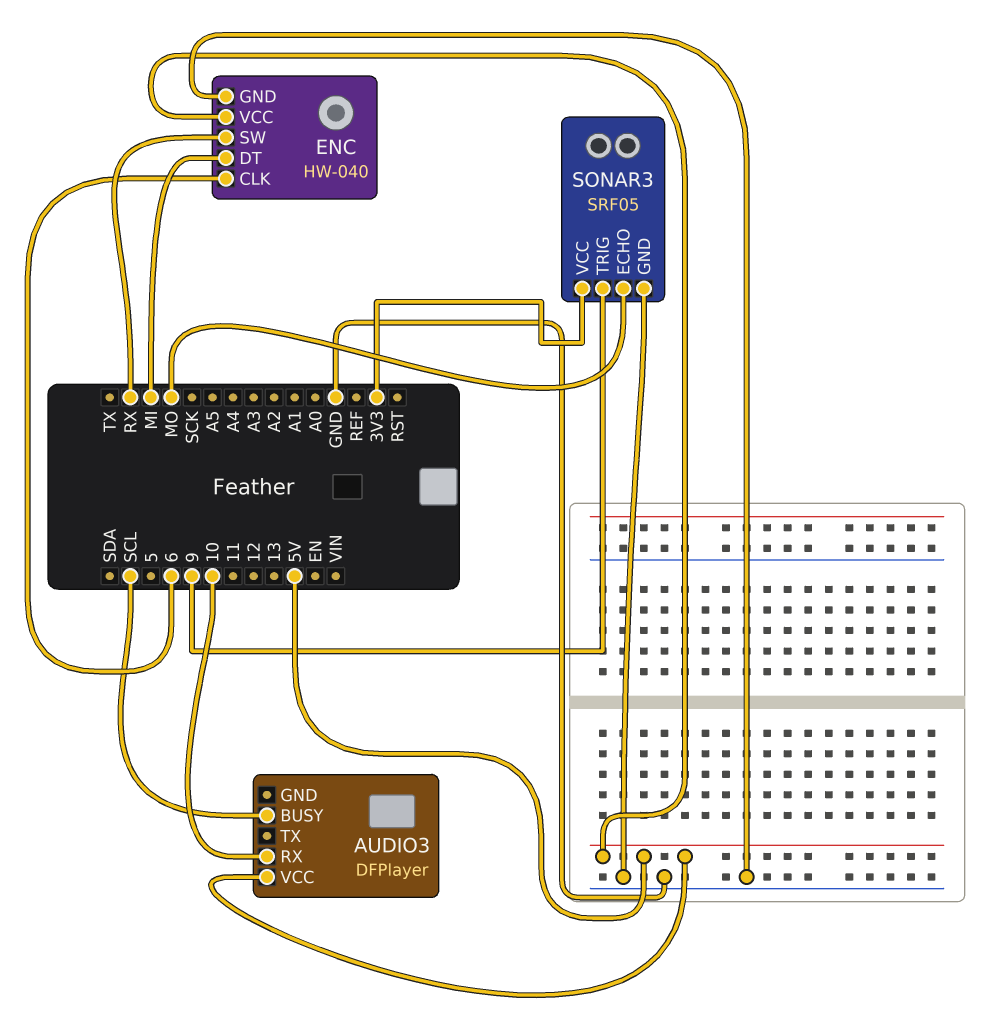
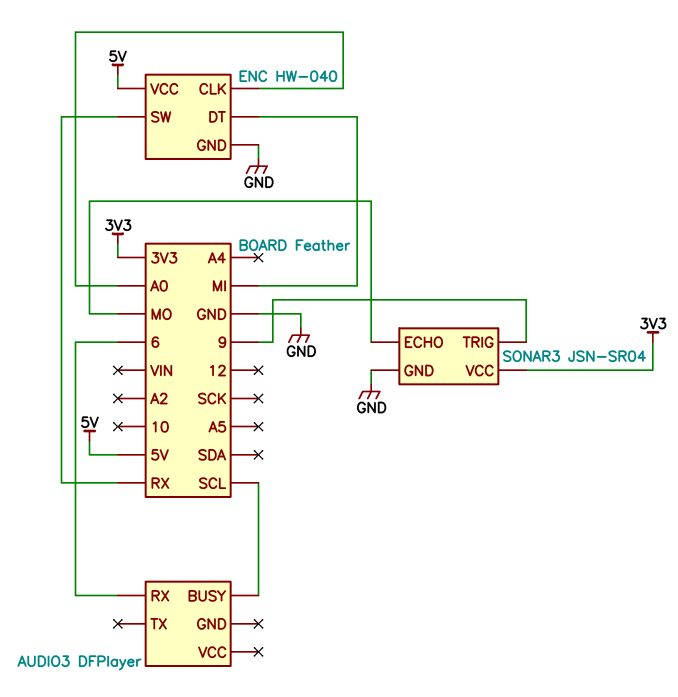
AUDIO3 pin RX: 10 -> 6
AUDIO3 pin VCC: 5V -> none
ENC pin CLK: 6 -> A0
SONAR3: SRF05 -> JSN-SR04

